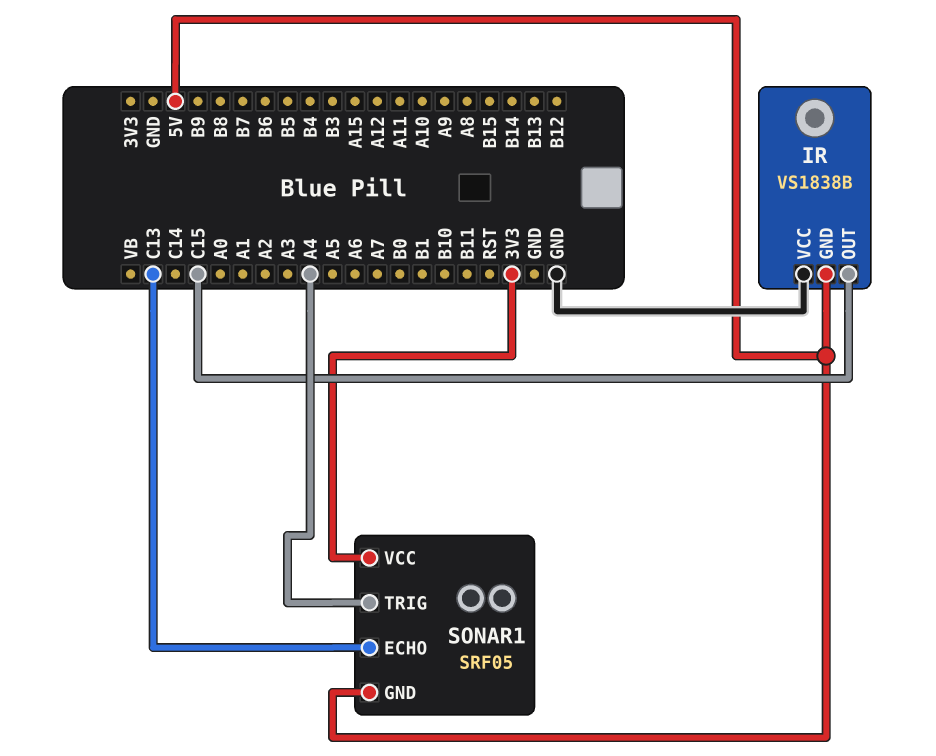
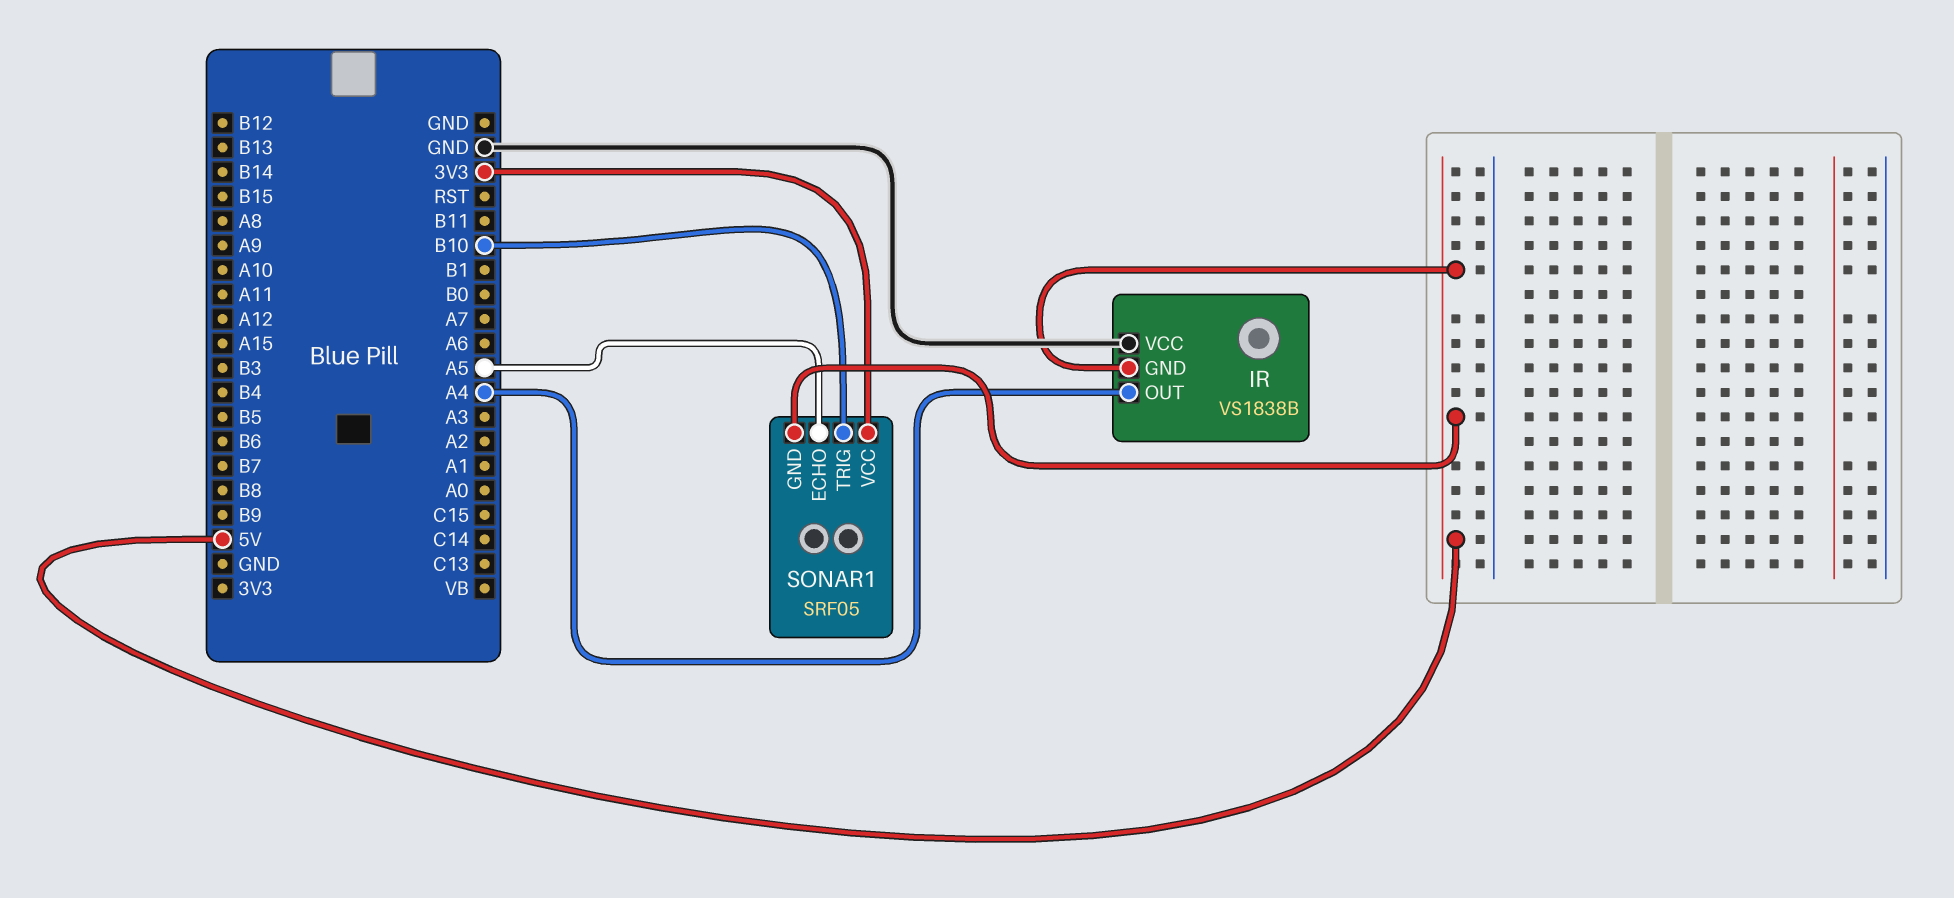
IR pin OUT: C15 -> A4
SONAR1 pin ECHO: C13 -> A5
SONAR1 pin TRIG: A4 -> B10

